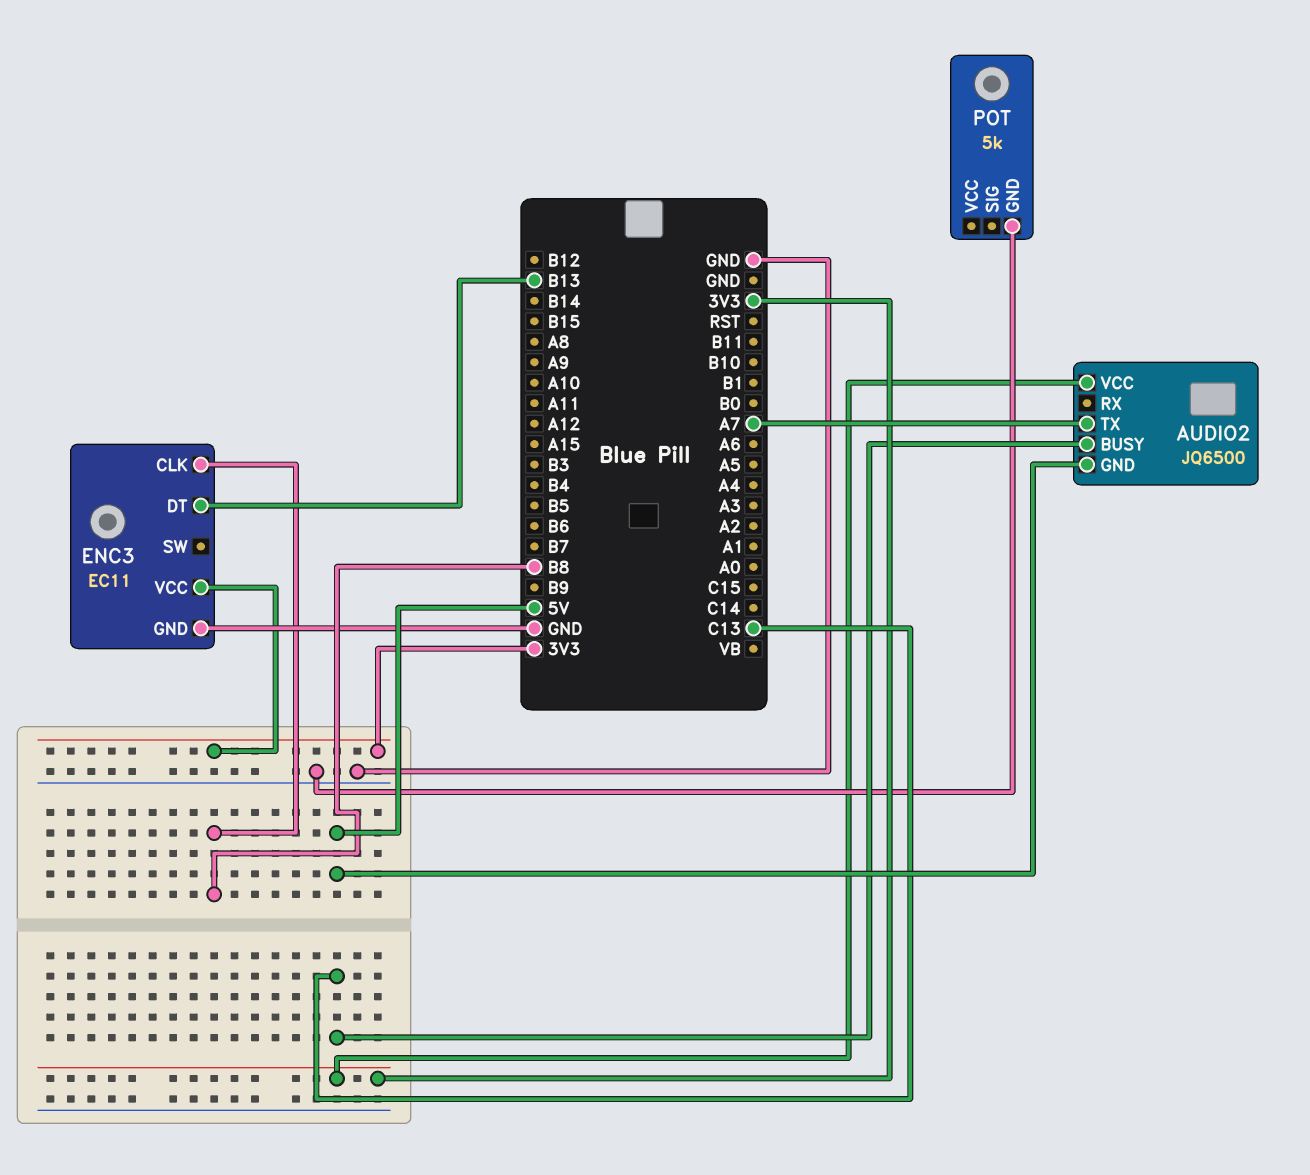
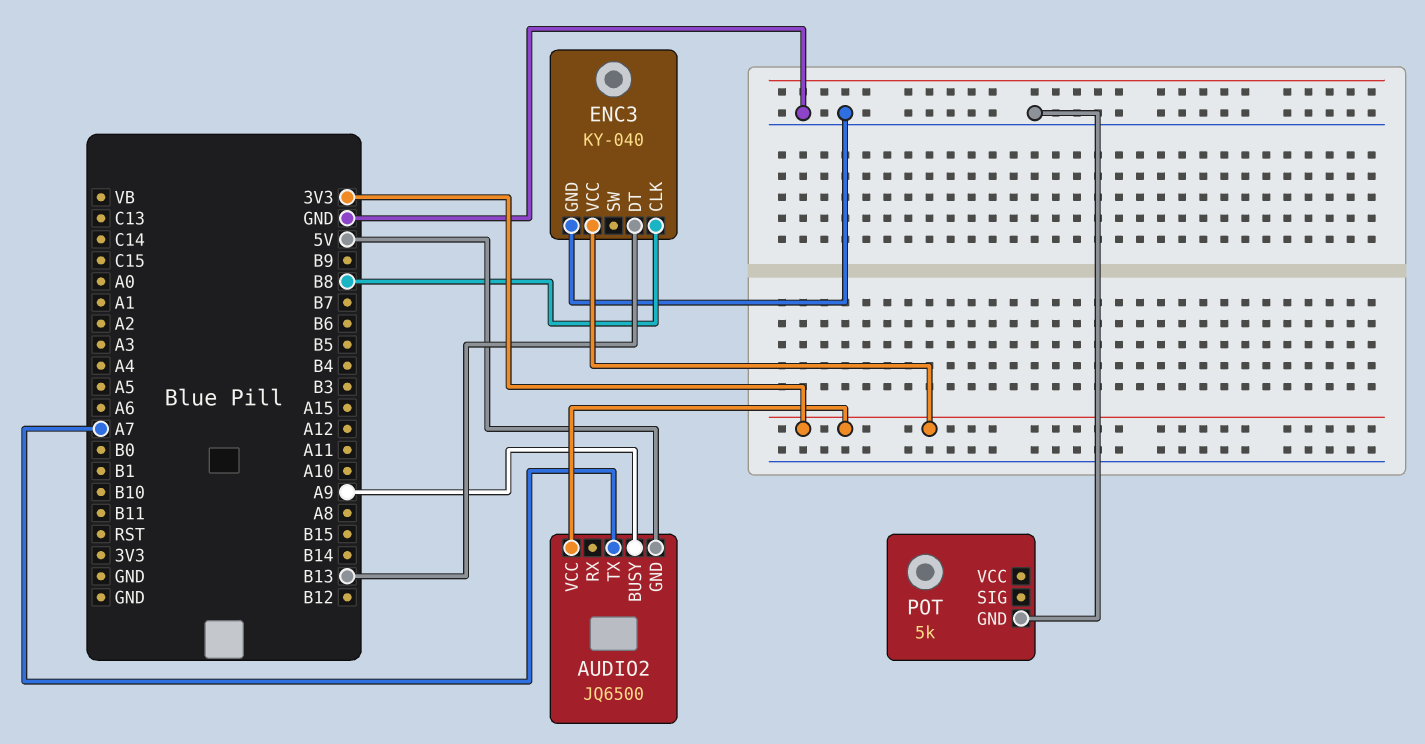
AUDIO2 pin BUSY: C13 -> A9
ENC3: EC11 -> KY-040

